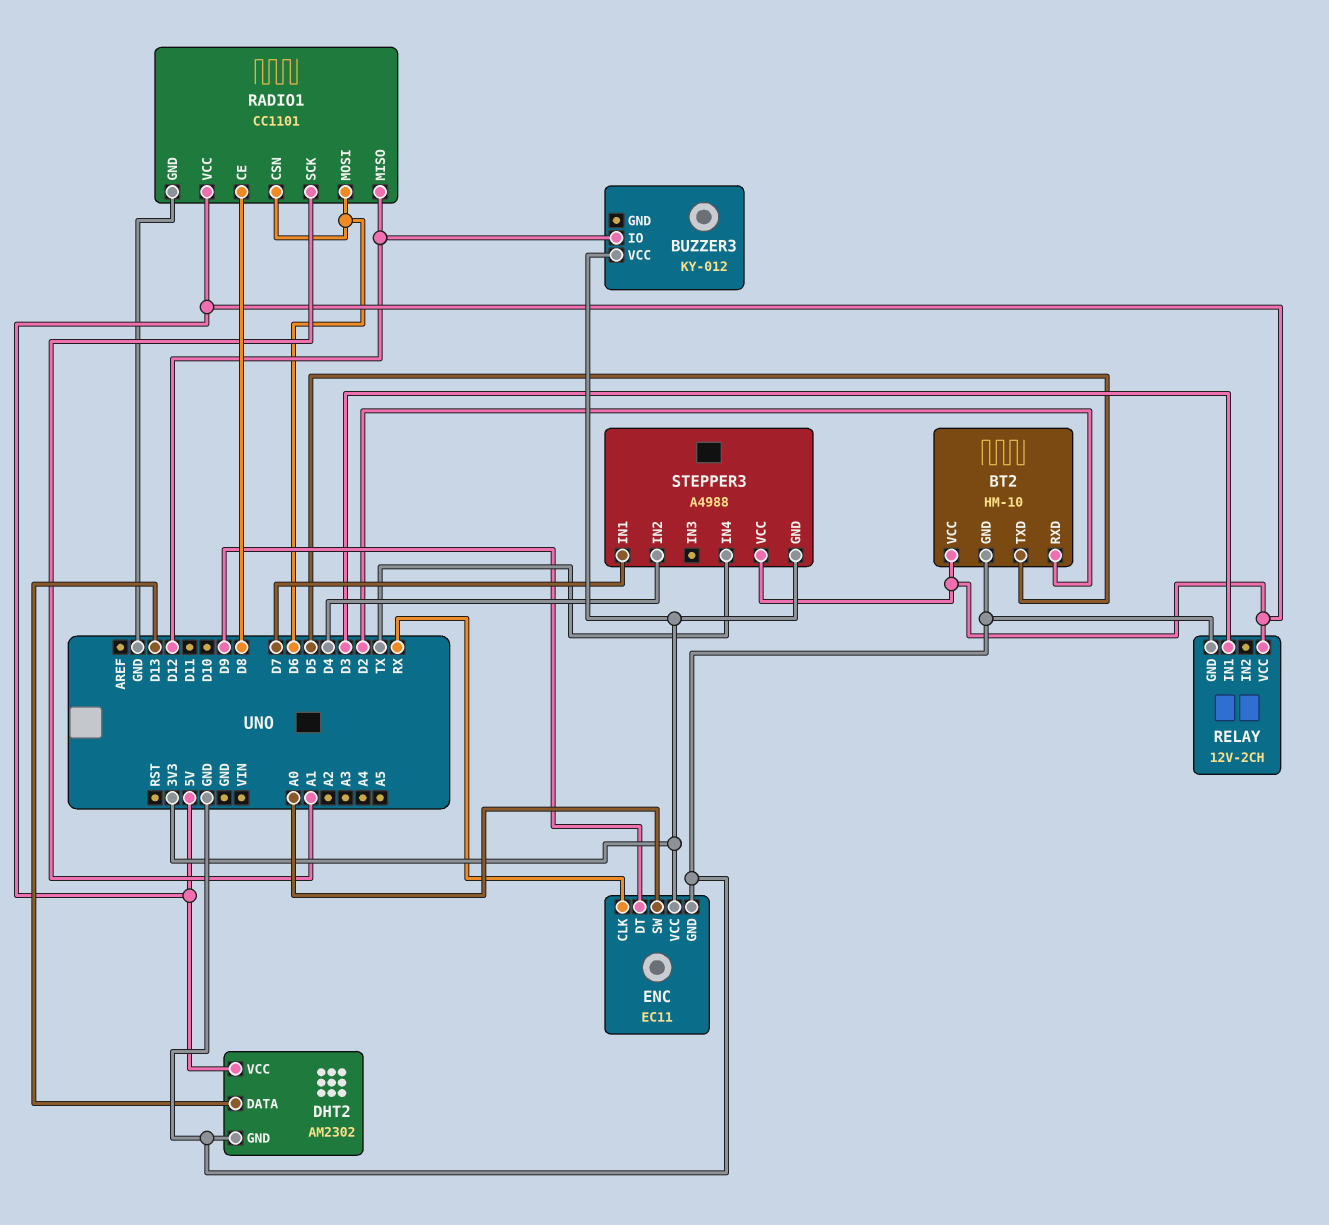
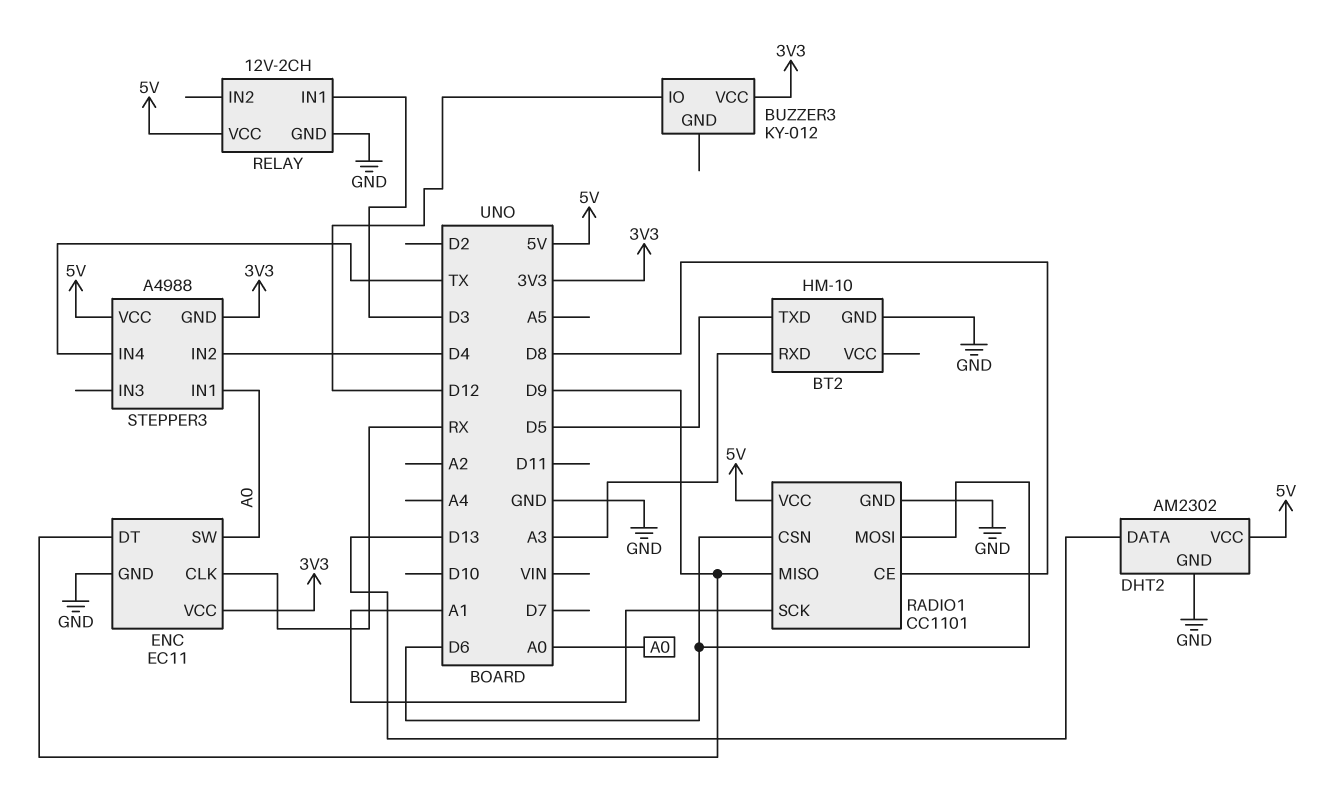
BT2 pin RXD: D2 -> A3
BT2 pin VCC: 5V -> none
RADIO1 pin MISO: D12 -> D9
STEPPER3 pin IN1: D7 -> A0

